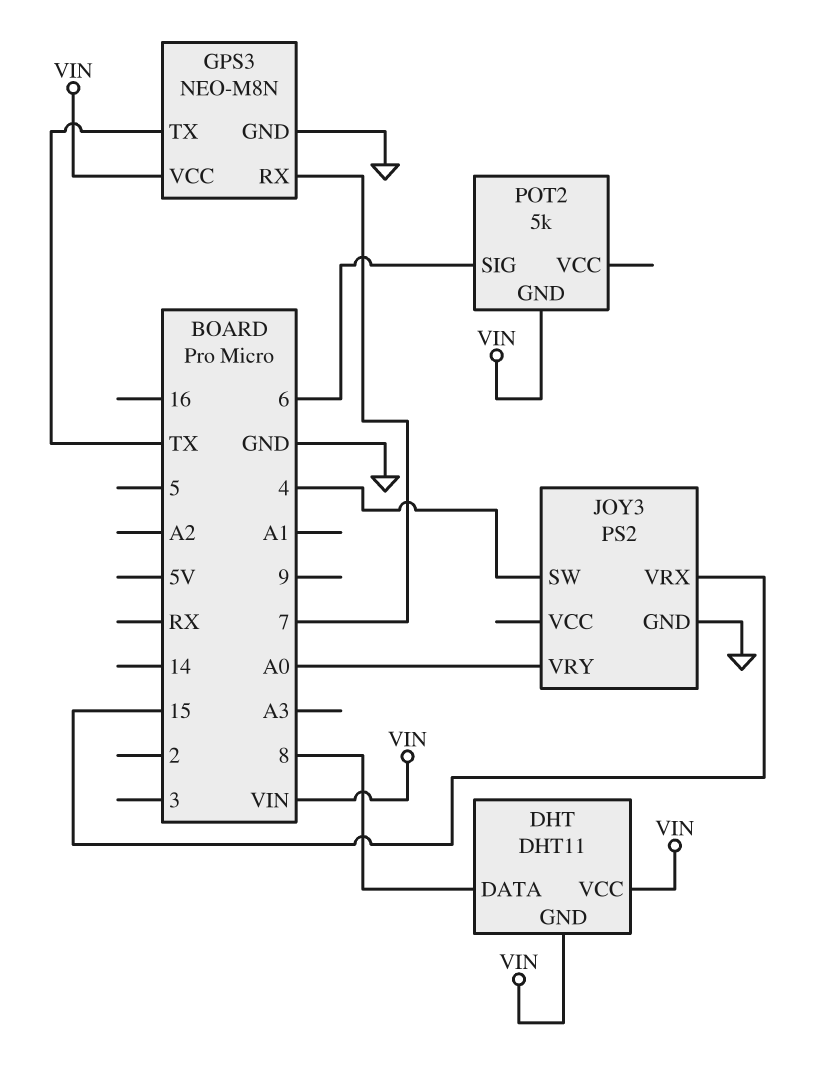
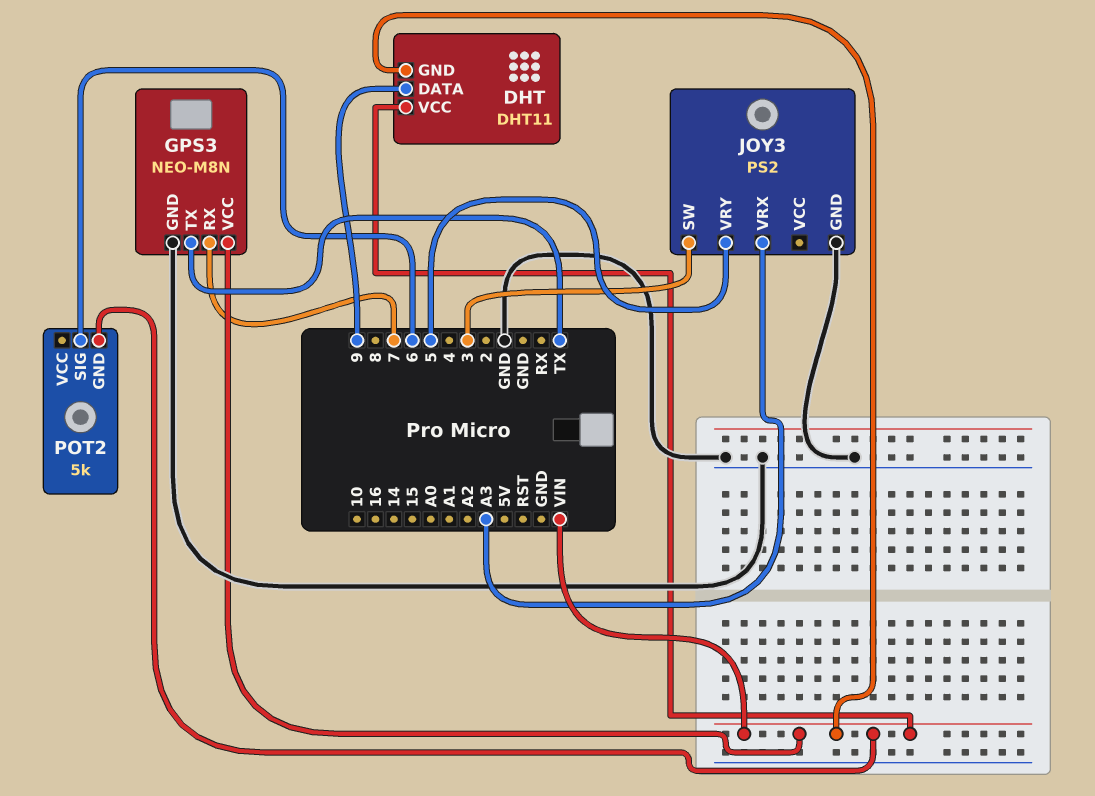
DHT pin DATA: 8 -> 9
JOY3 pin SW: 4 -> 3
JOY3 pin VRX: 15 -> A3
JOY3 pin VRY: A0 -> 5

